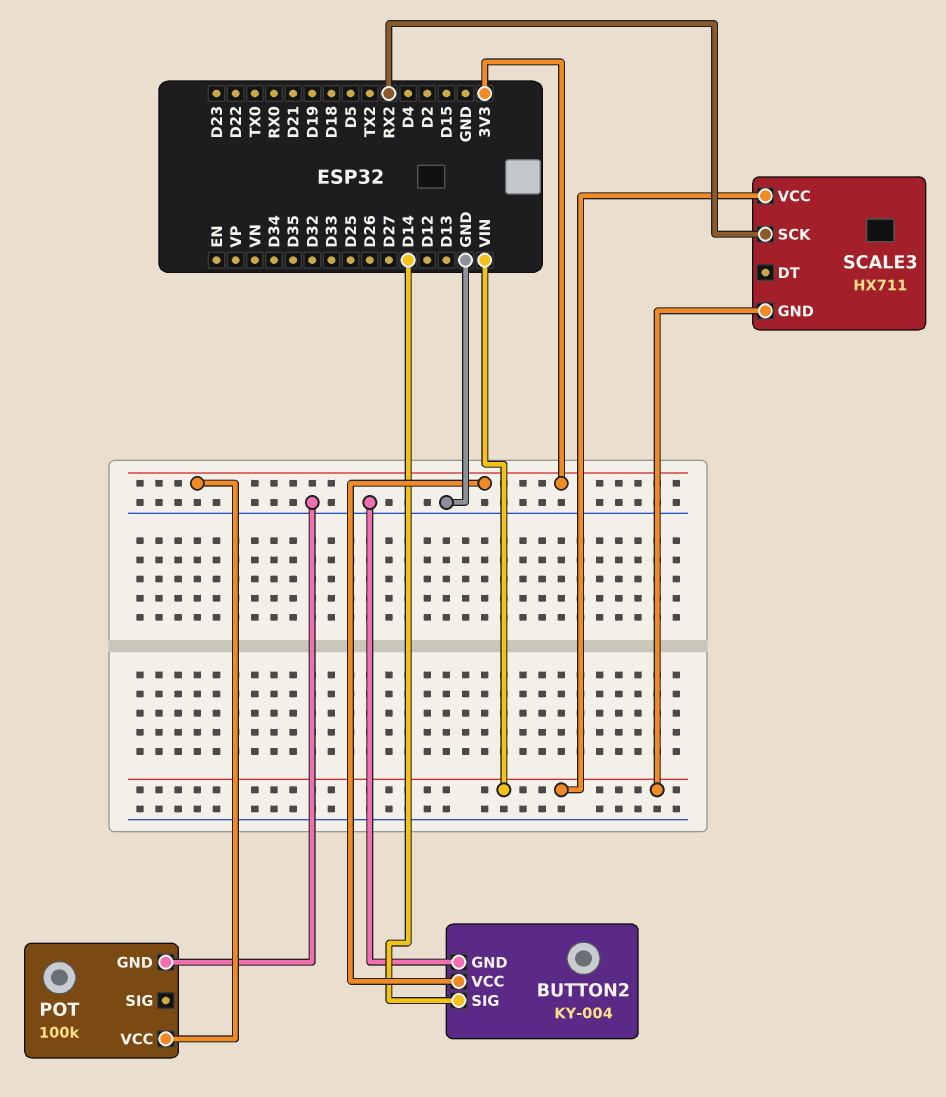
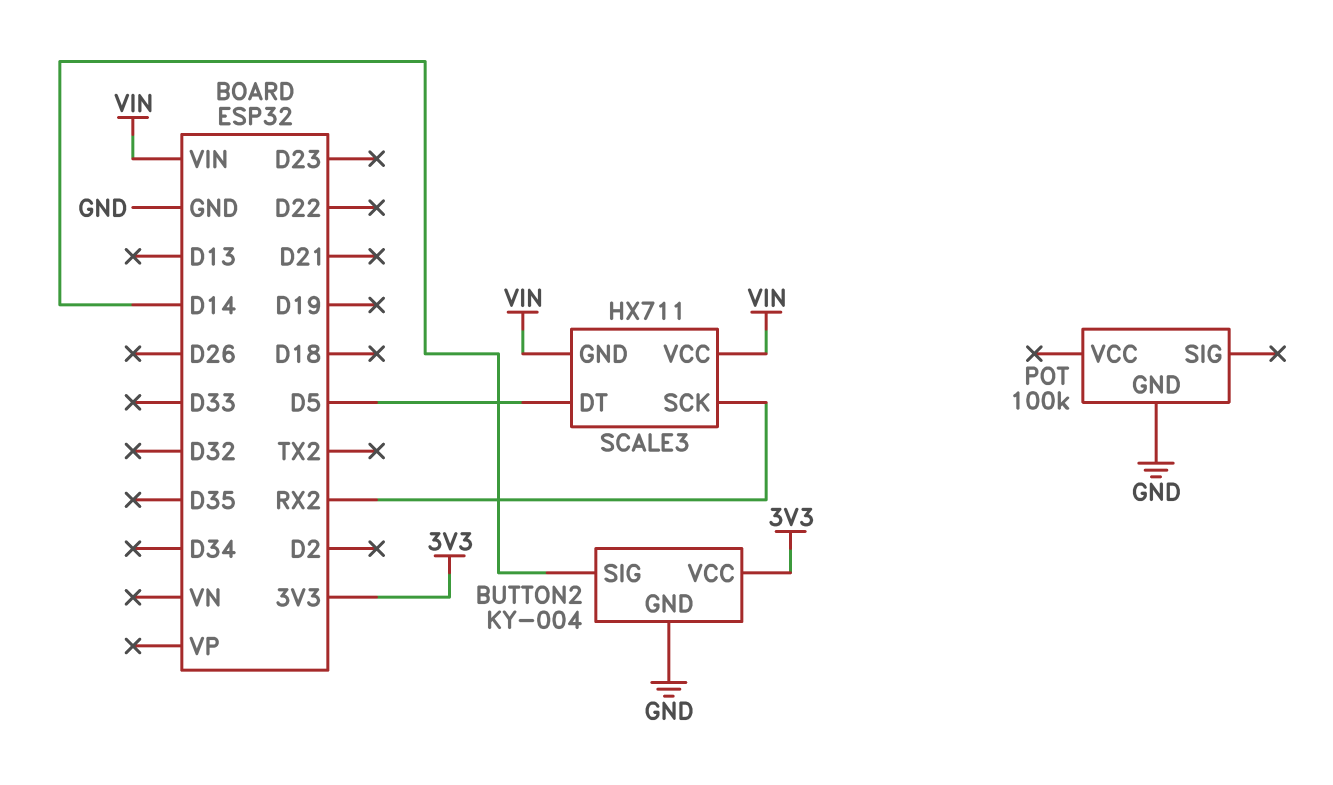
POT pin VCC: 3V3 -> none
SCALE3 pin DT: none -> D5

